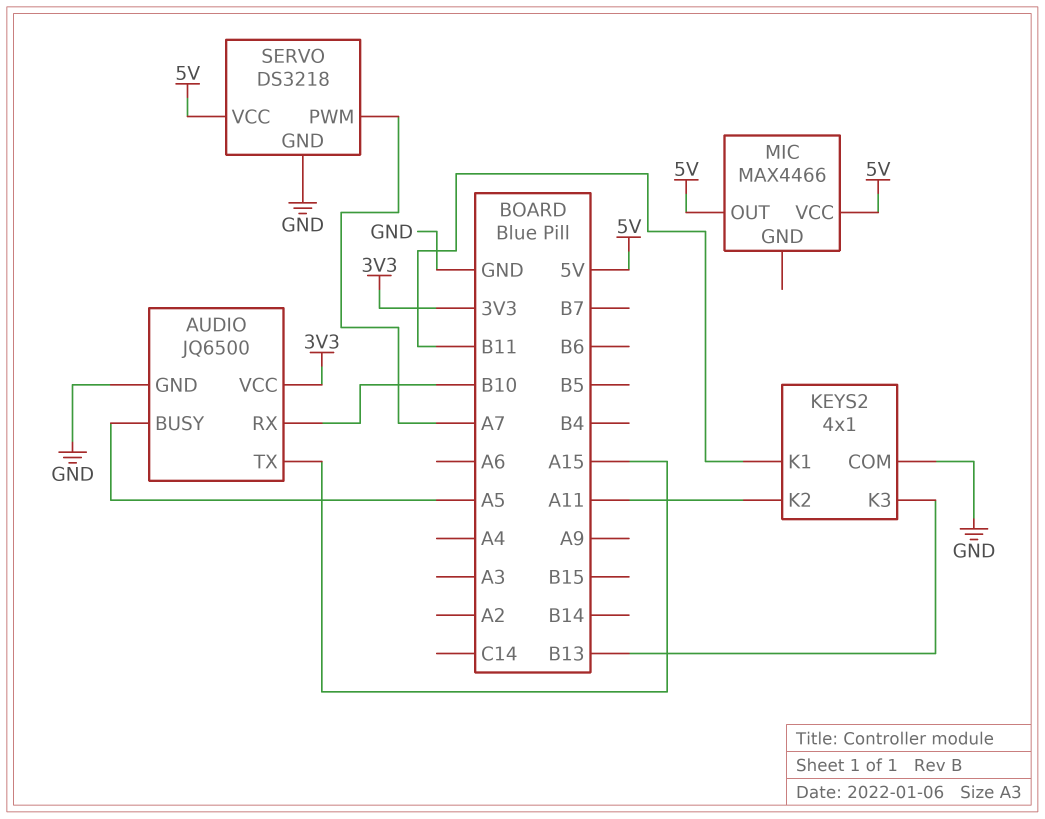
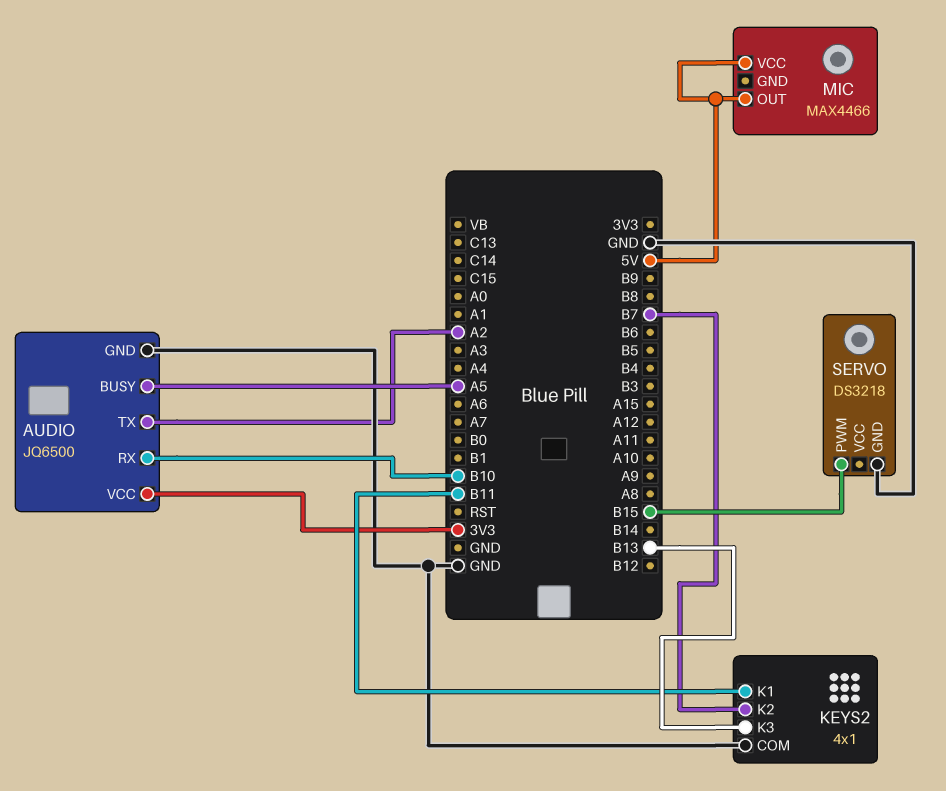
AUDIO pin TX: A15 -> A2
KEYS2 pin K2: A11 -> B7
SERVO pin PWM: A7 -> B15
SERVO pin VCC: 5V -> none

